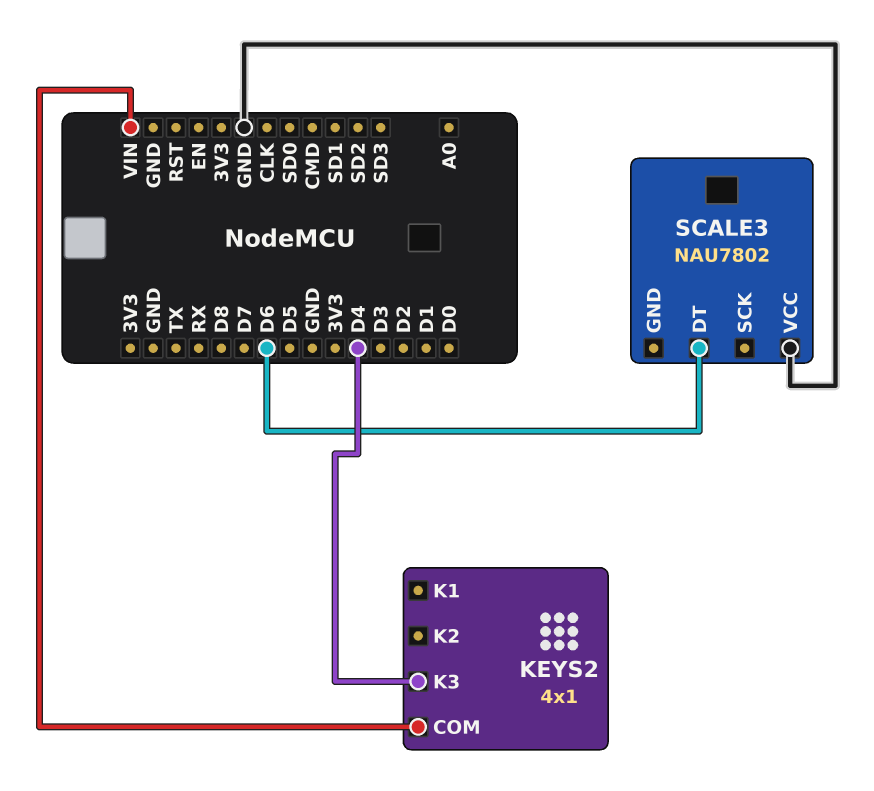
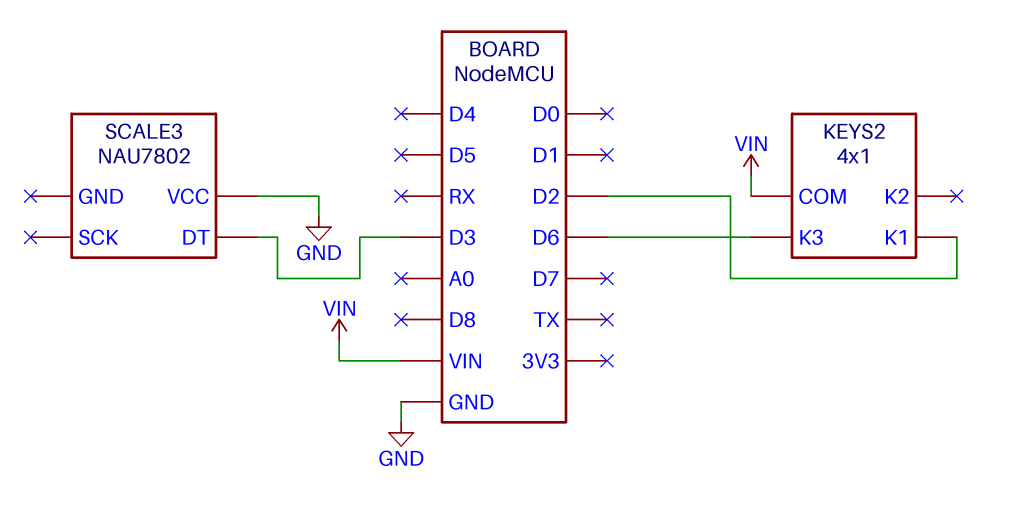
KEYS2 pin K1: none -> D2
KEYS2 pin K3: D4 -> D6
SCALE3 pin DT: D6 -> D3

